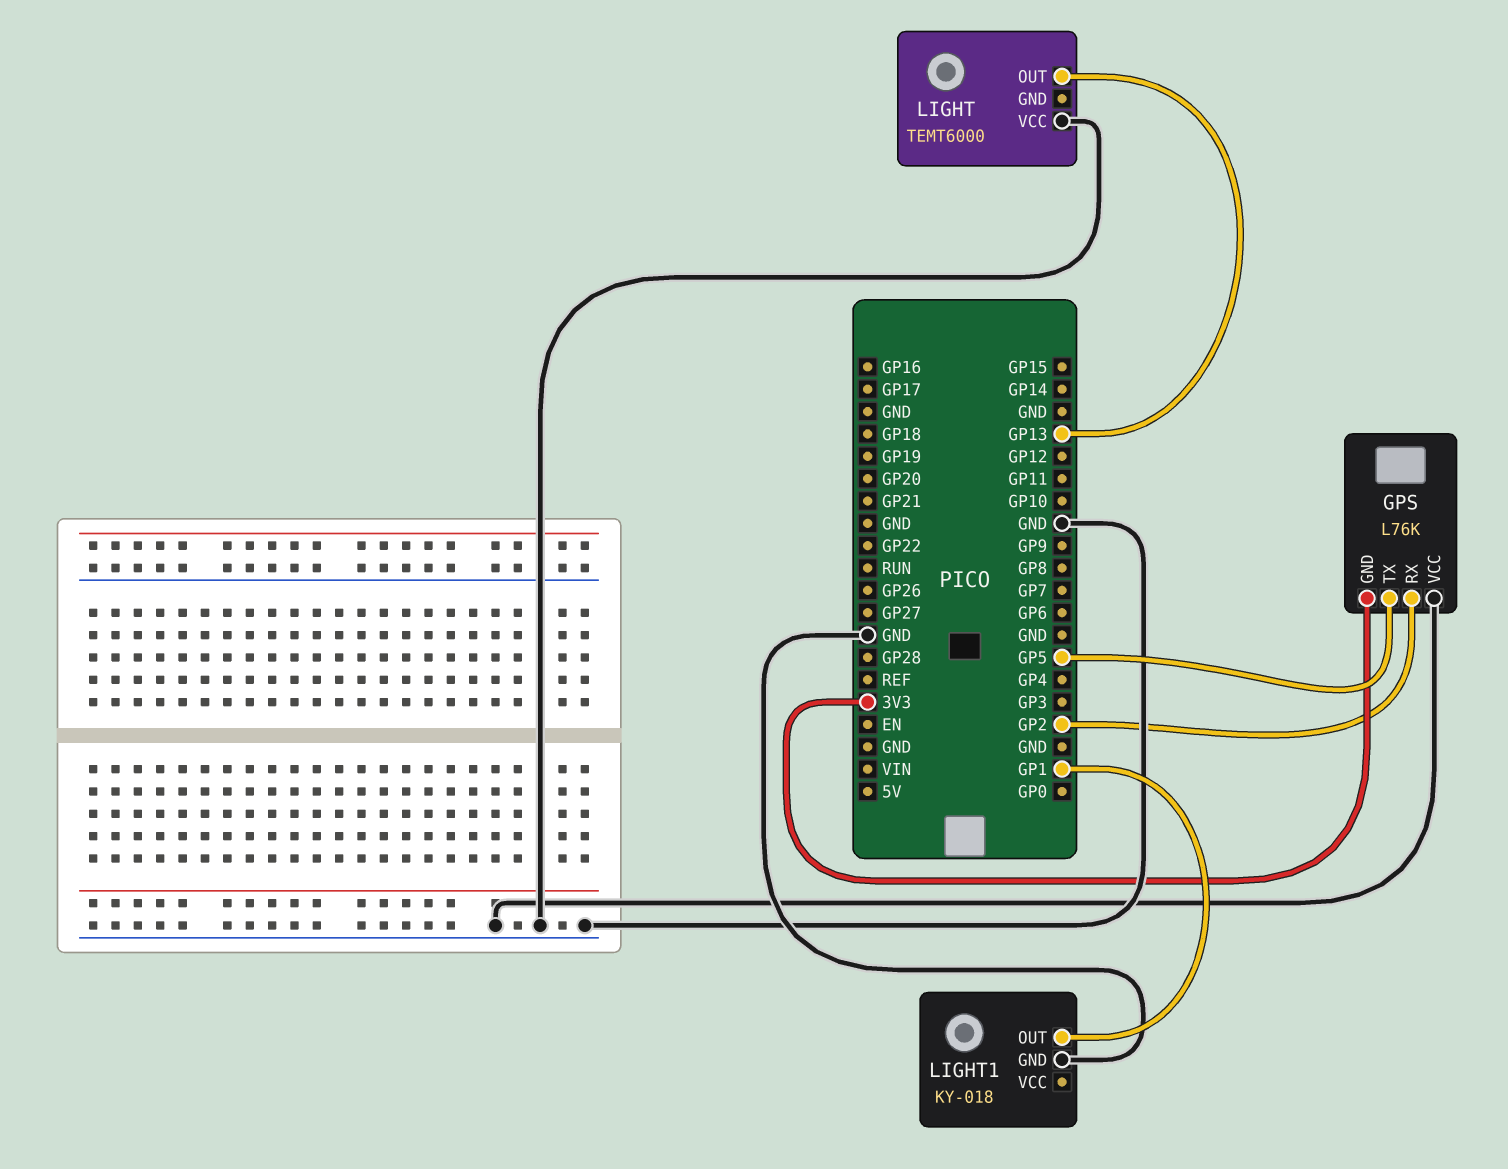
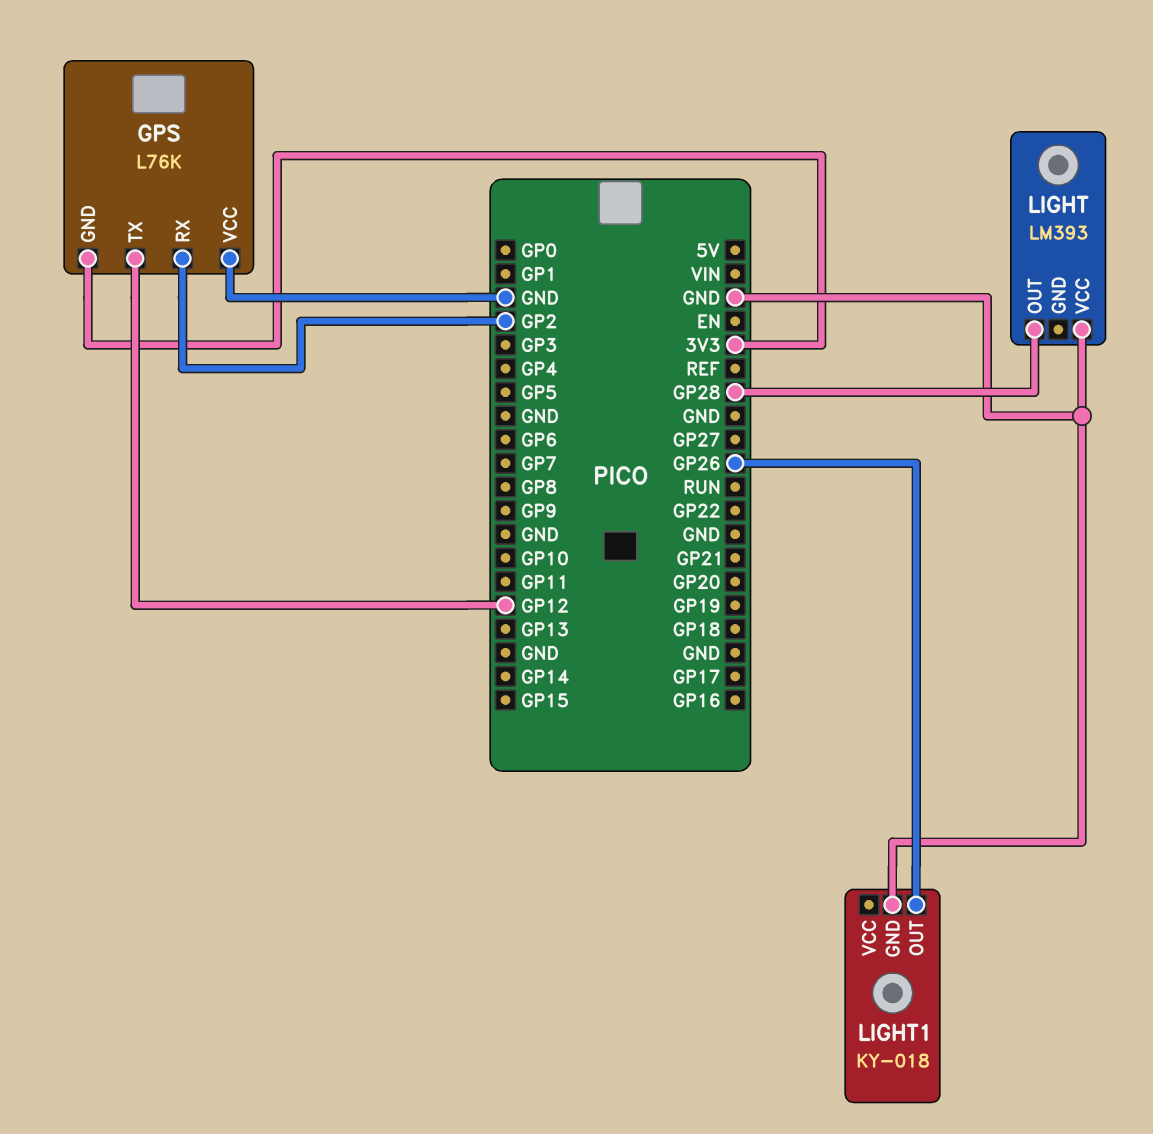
GPS pin TX: GP5 -> GP12
LIGHT: TEMT6000 -> LM393
LIGHT pin OUT: GP13 -> GP28
LIGHT1 pin OUT: GP1 -> GP26

